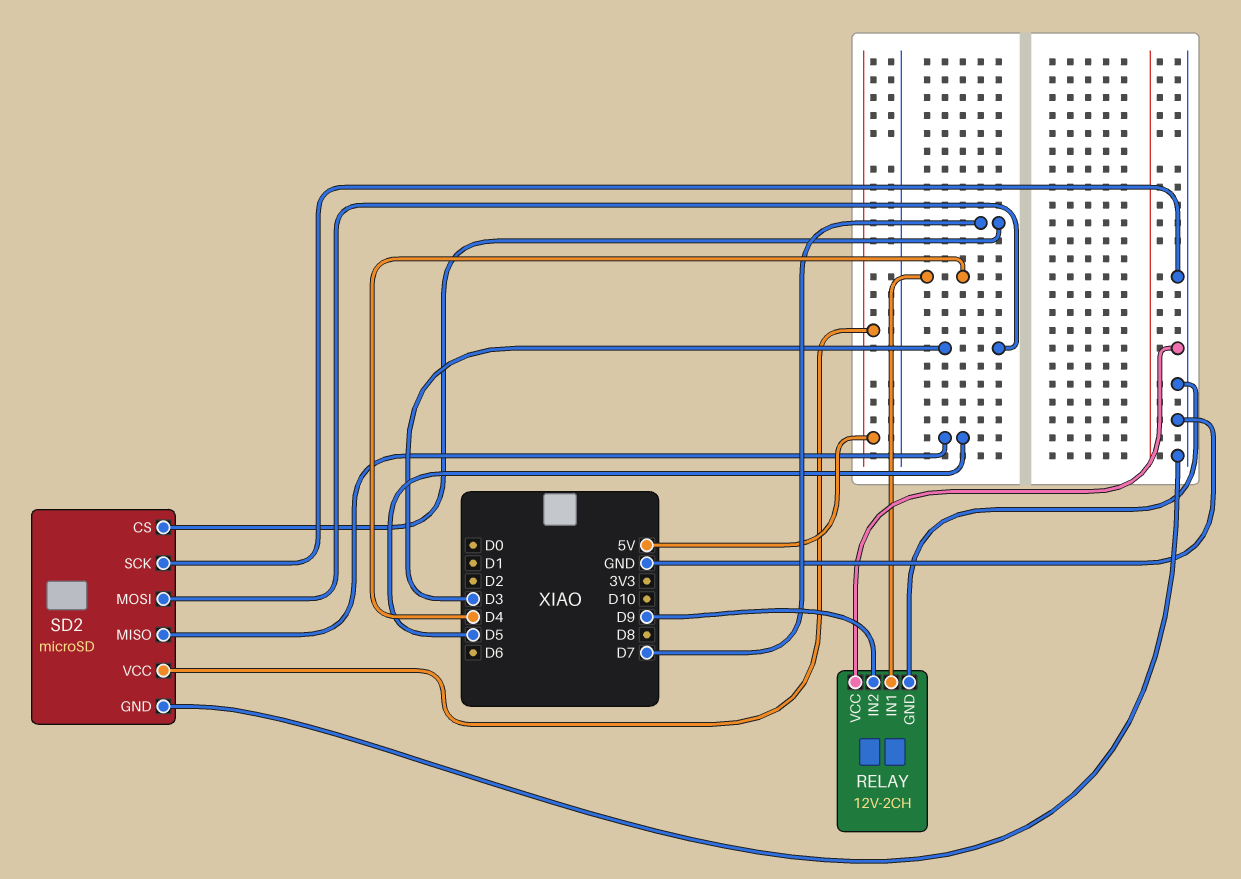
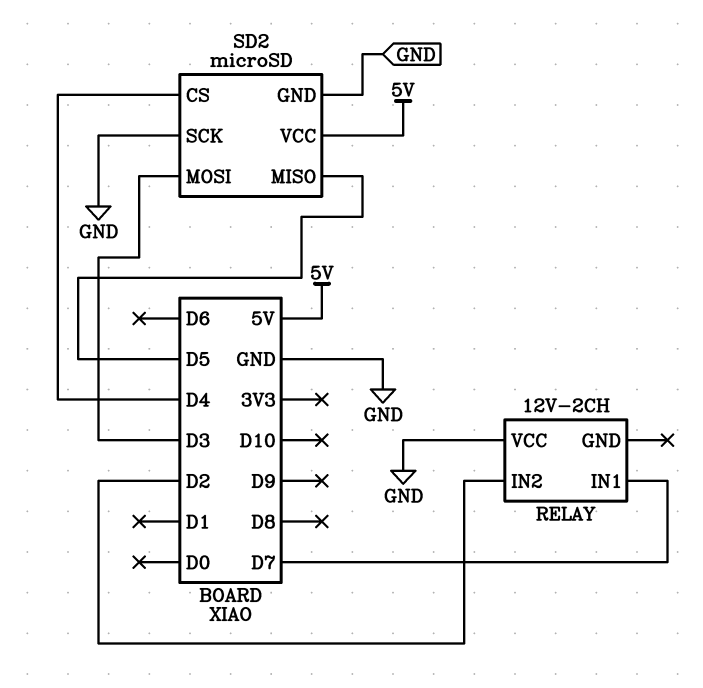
RELAY pin GND: GND -> none
RELAY pin IN1: D4 -> D7
RELAY pin IN2: D9 -> D2
SD2 pin CS: D7 -> D4

